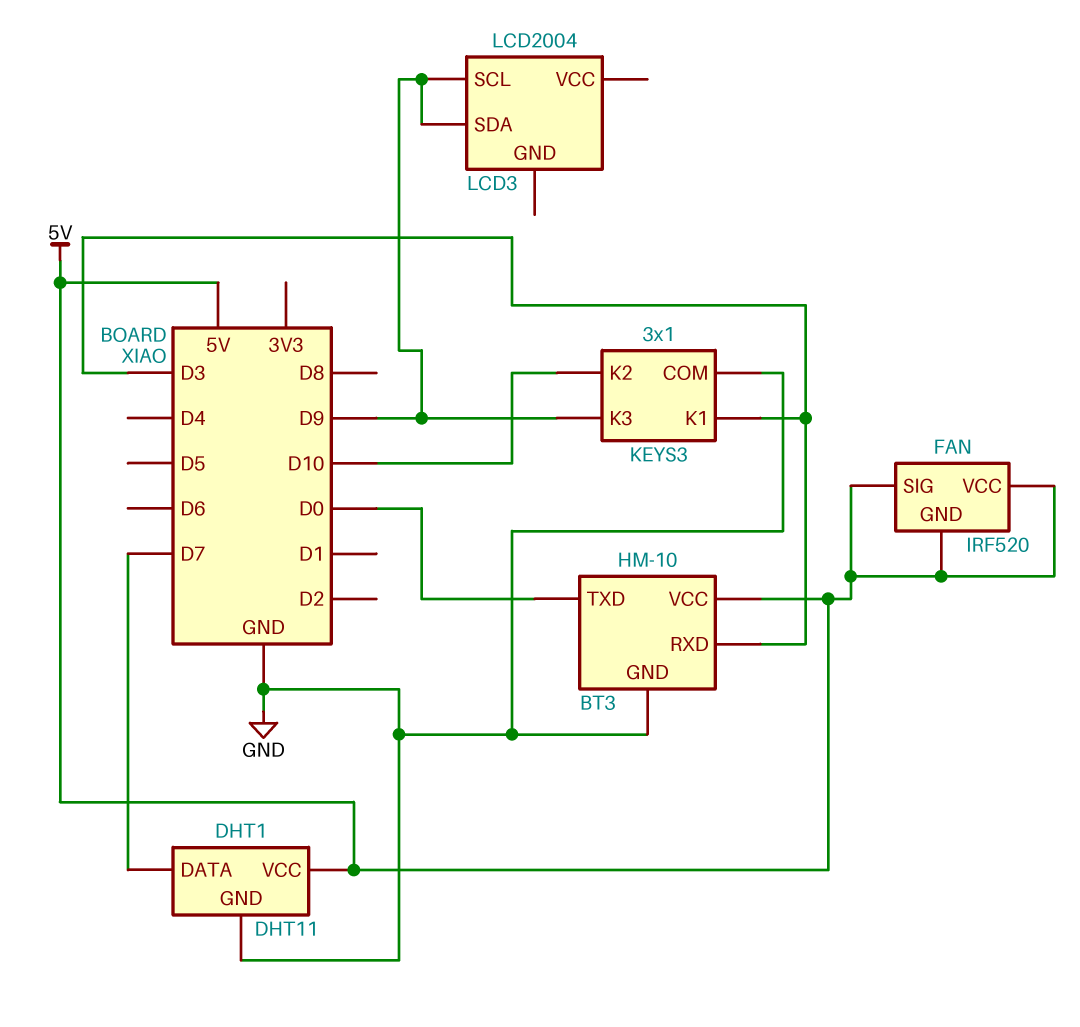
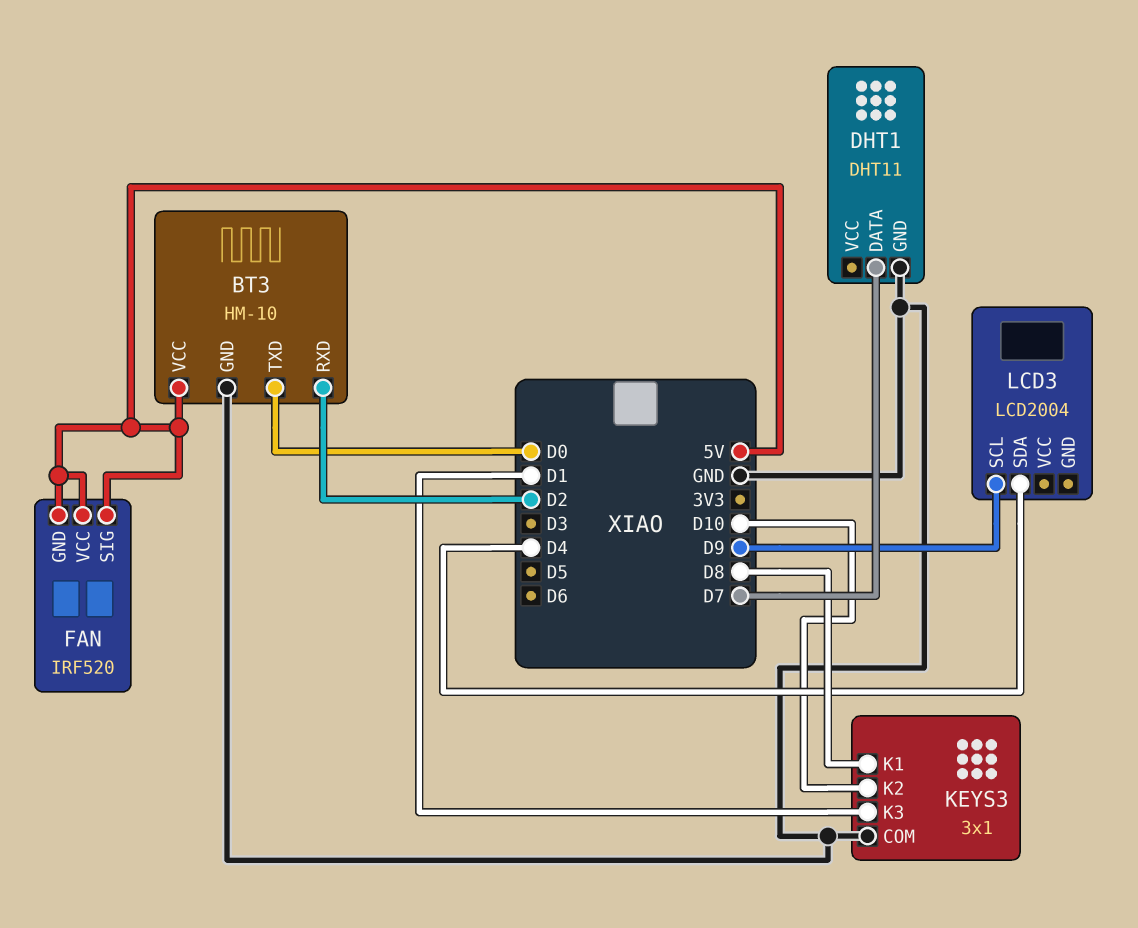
BT3 pin RXD: D3 -> D2
DHT1 pin VCC: 5V -> none
KEYS3 pin K1: D3 -> D8
KEYS3 pin K3: D9 -> D1
LCD3 pin SDA: D9 -> D4

